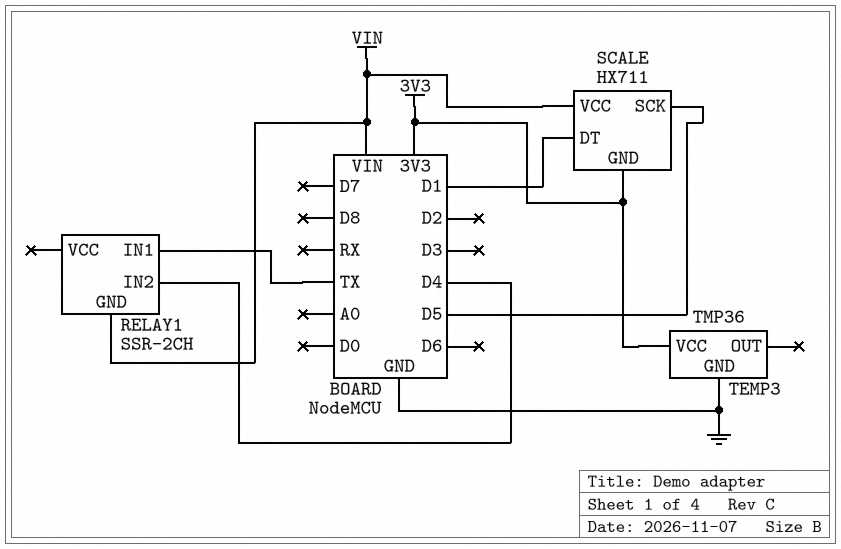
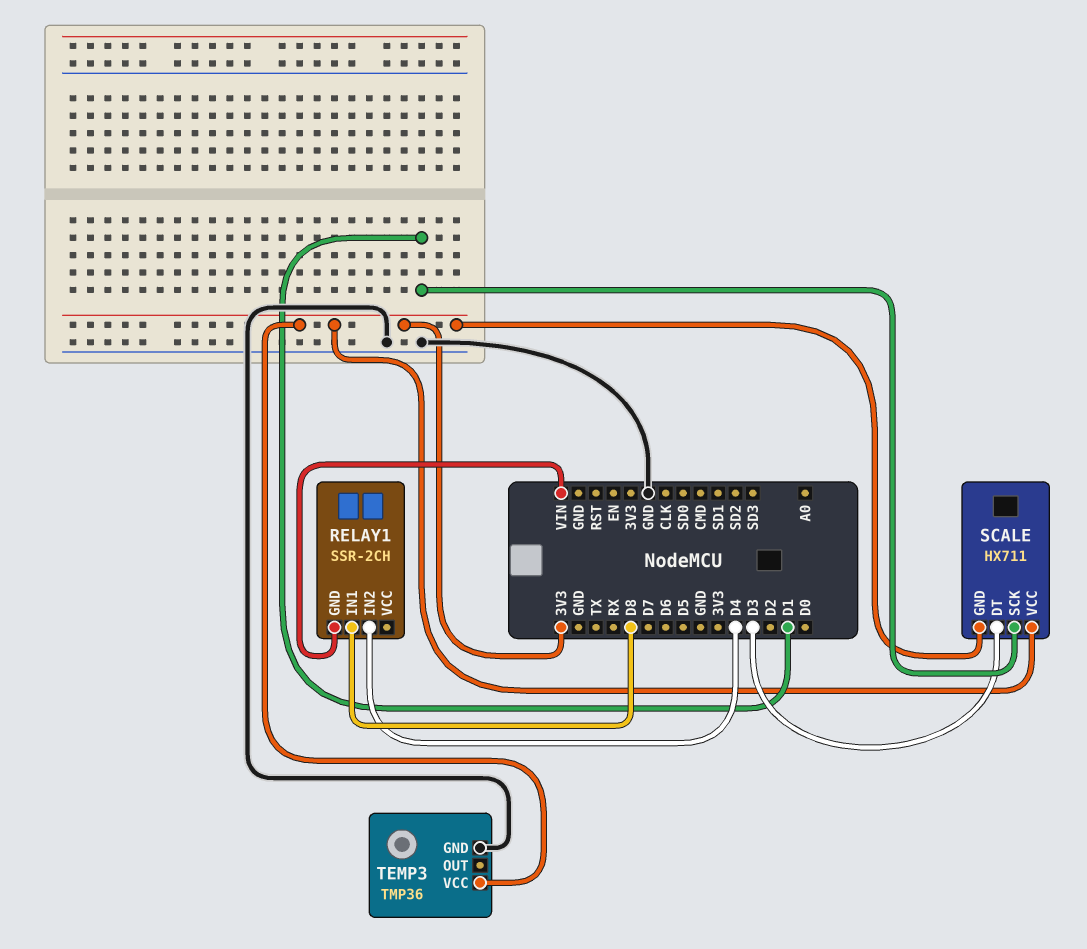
RELAY1 pin IN1: TX -> D8
SCALE pin DT: D1 -> D3
SCALE pin SCK: D5 -> D1
SCALE pin VCC: VIN -> 3V3

